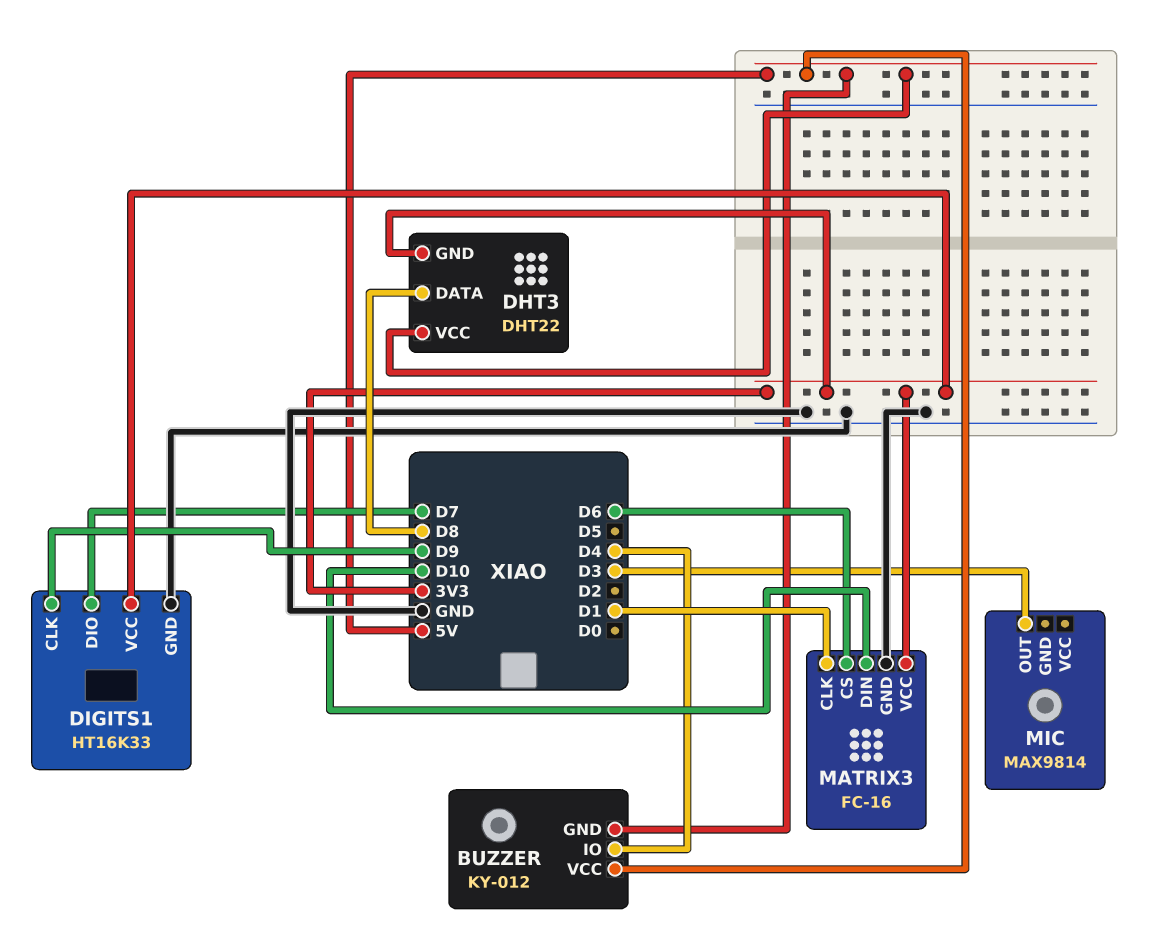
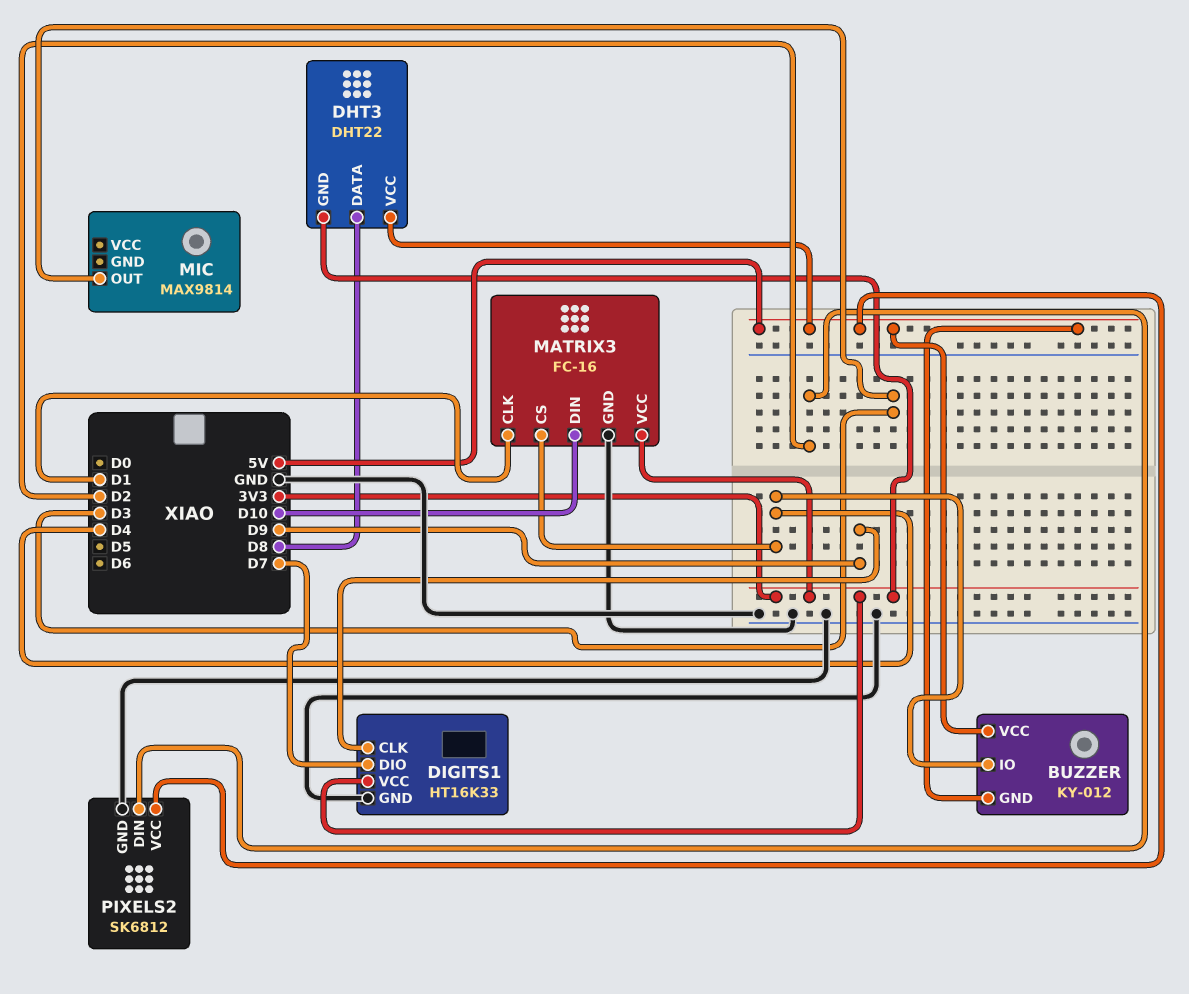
MATRIX3 pin CS: D6 -> D4
PIXELS2: none -> SK6812
PIXELS2 pin DIN: none -> D2
PIXELS2 pin GND: none -> GND
PIXELS2 pin VCC: none -> 5V

